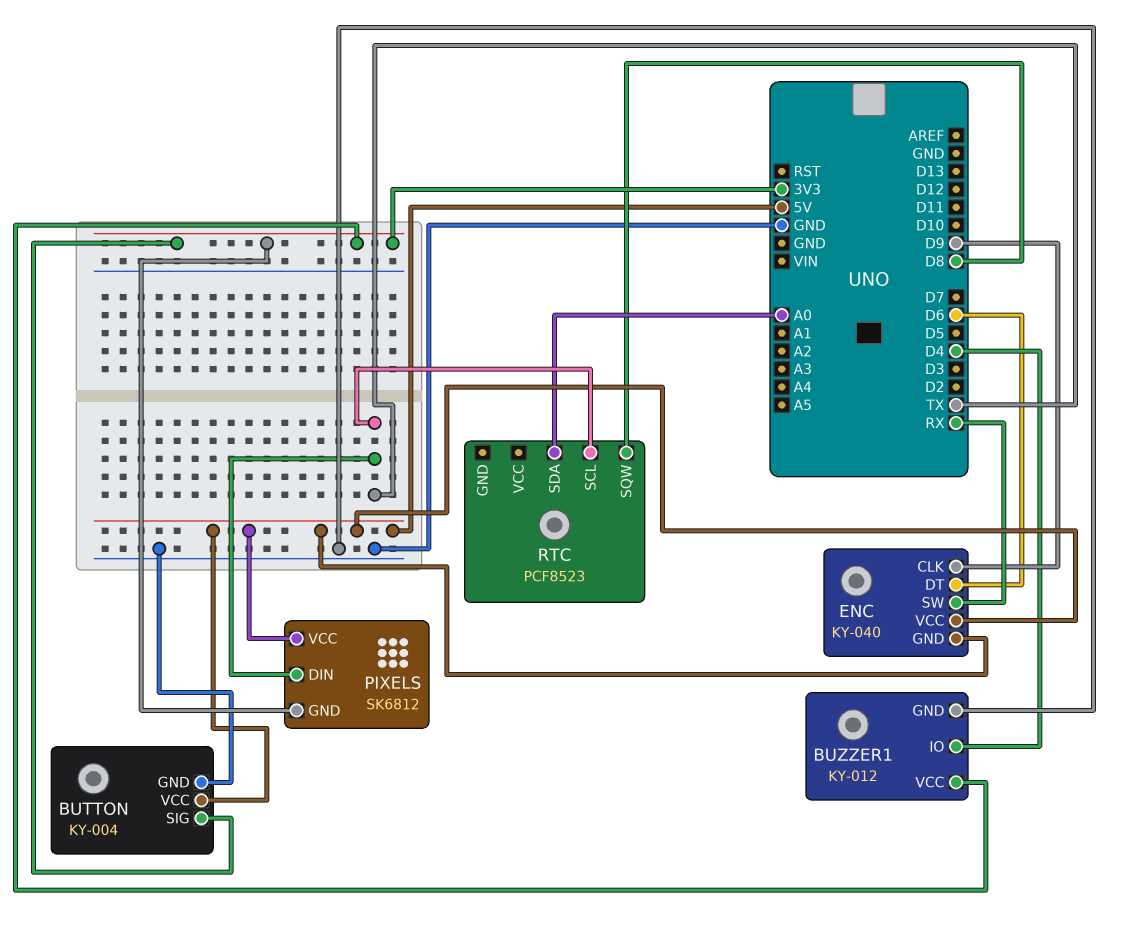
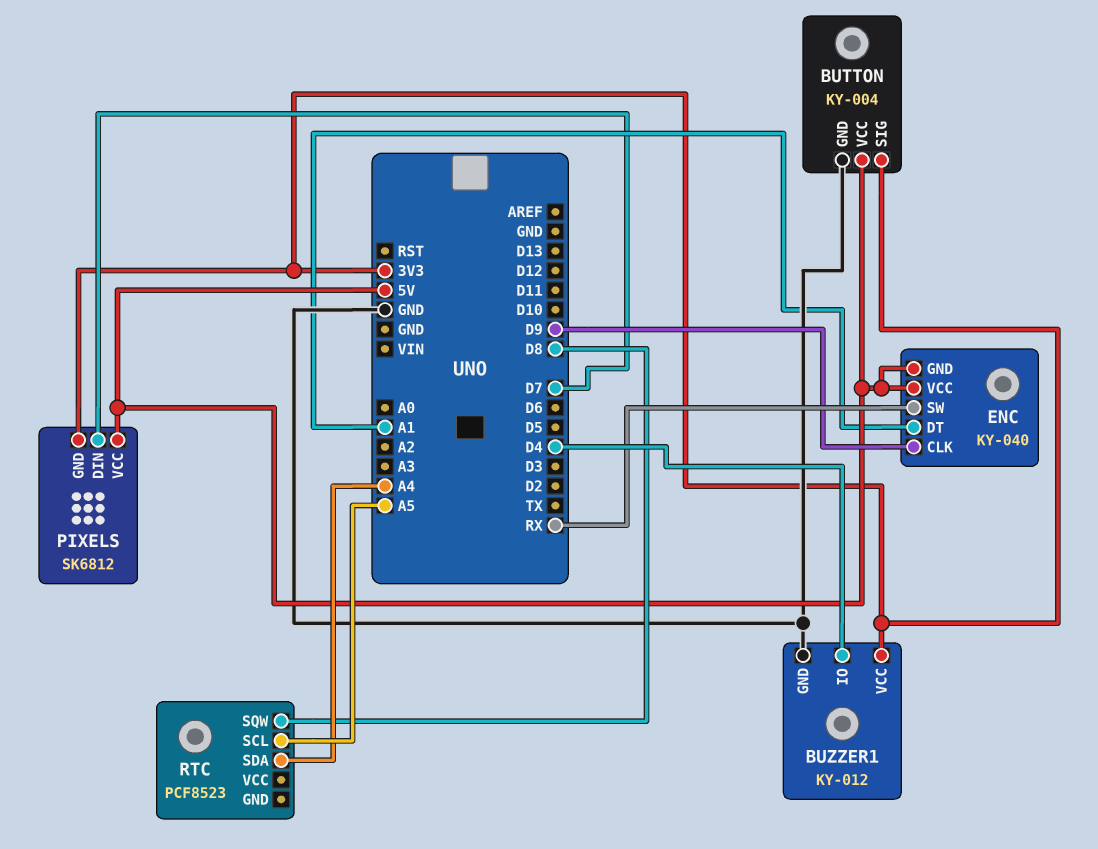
ENC pin DT: D6 -> A1
PIXELS pin DIN: TX -> D7
RTC pin SCL: TX -> A5
RTC pin SDA: A0 -> A4

